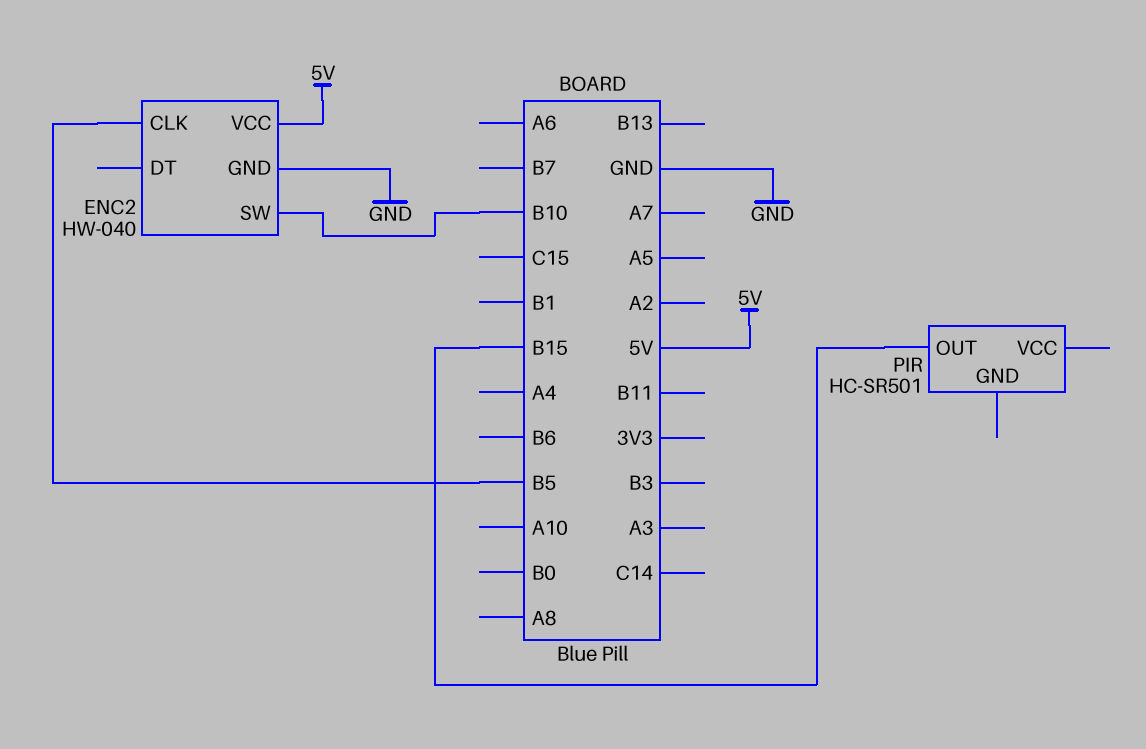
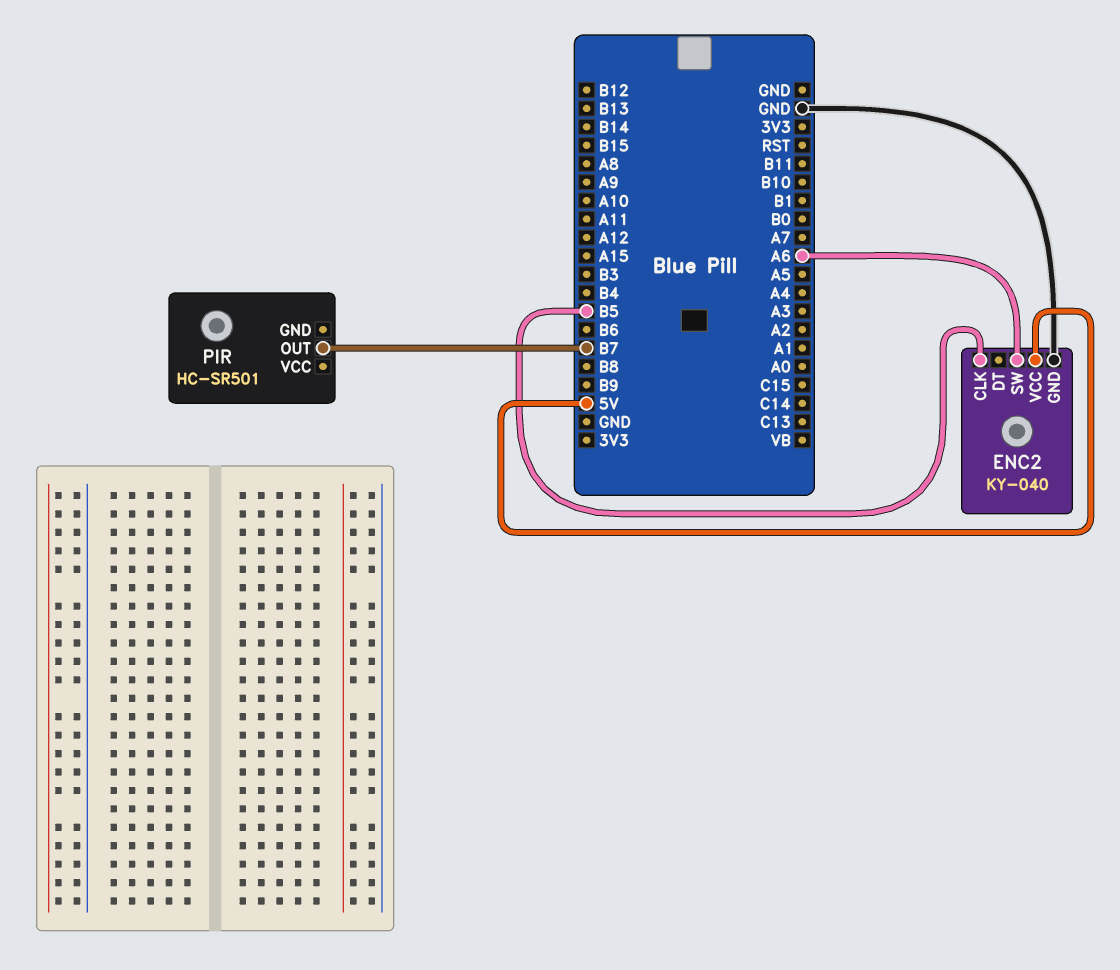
ENC2: HW-040 -> KY-040
ENC2 pin SW: B10 -> A6
PIR pin OUT: B15 -> B7

